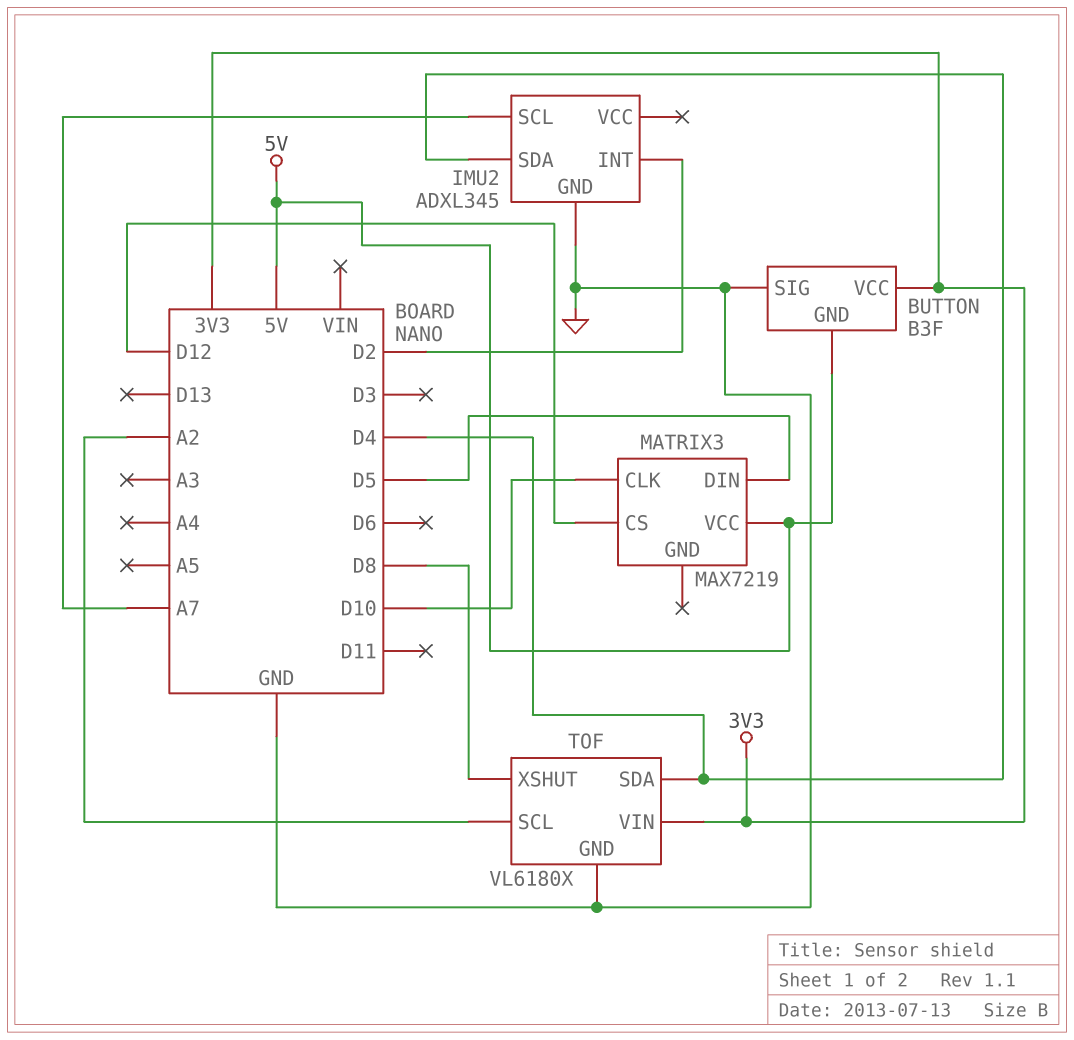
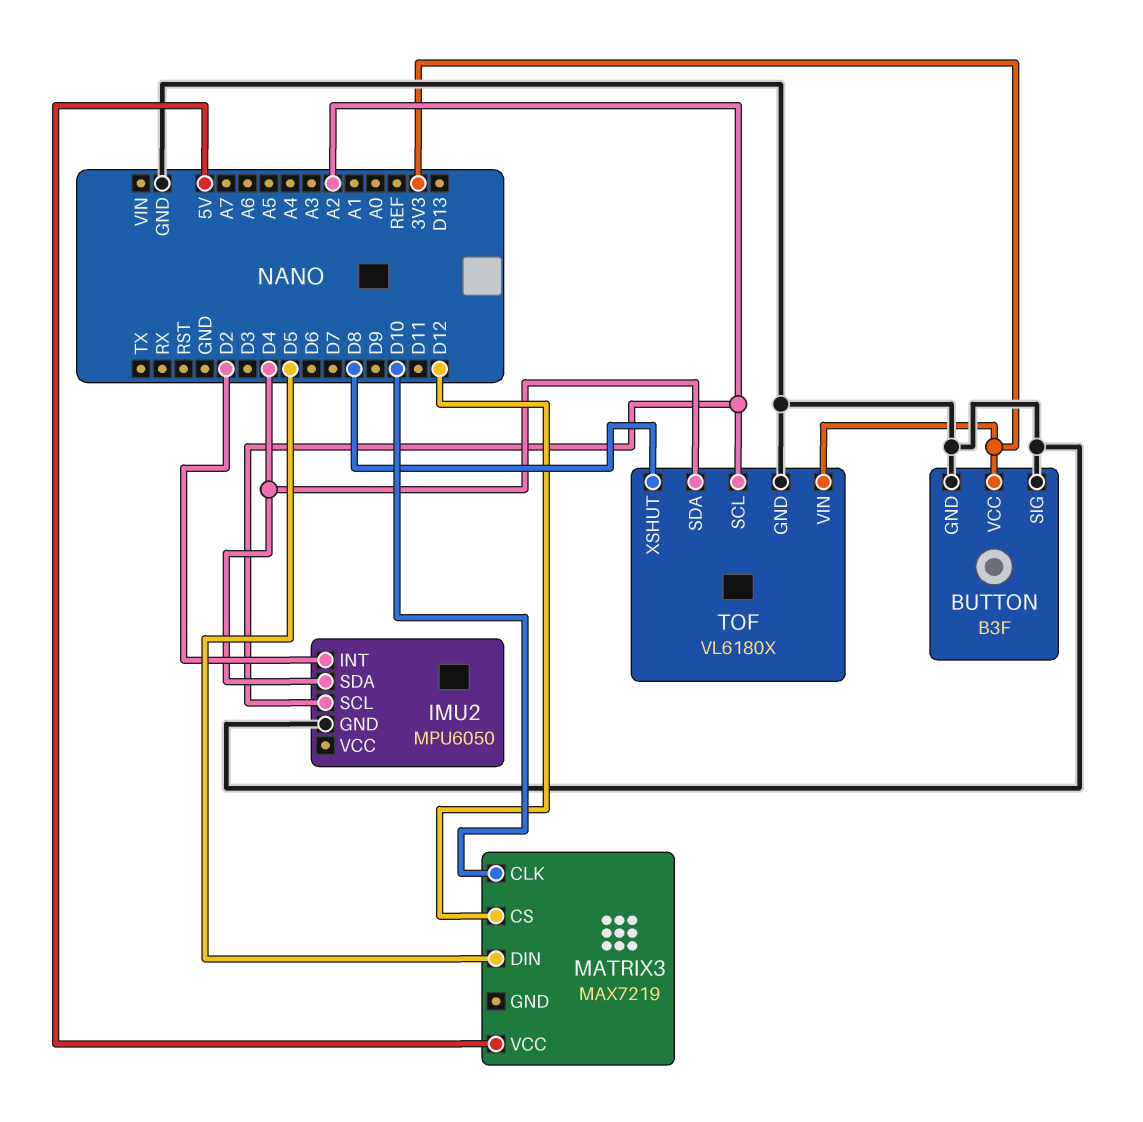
BUTTON pin GND: 5V -> GND
IMU2: ADXL345 -> MPU6050
IMU2 pin SCL: A7 -> A2

